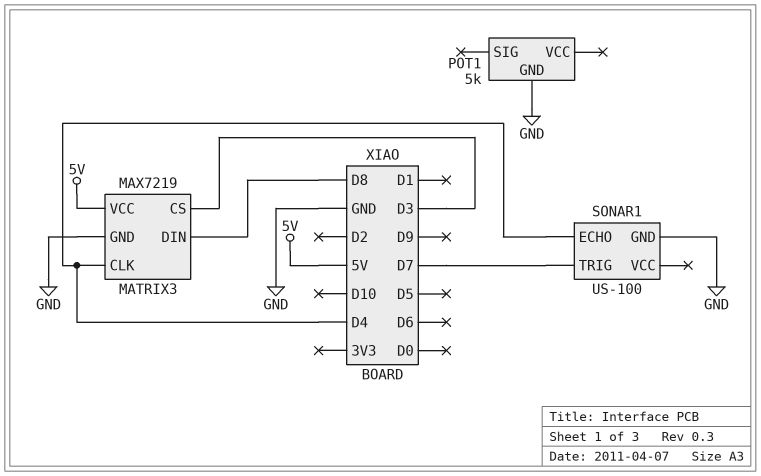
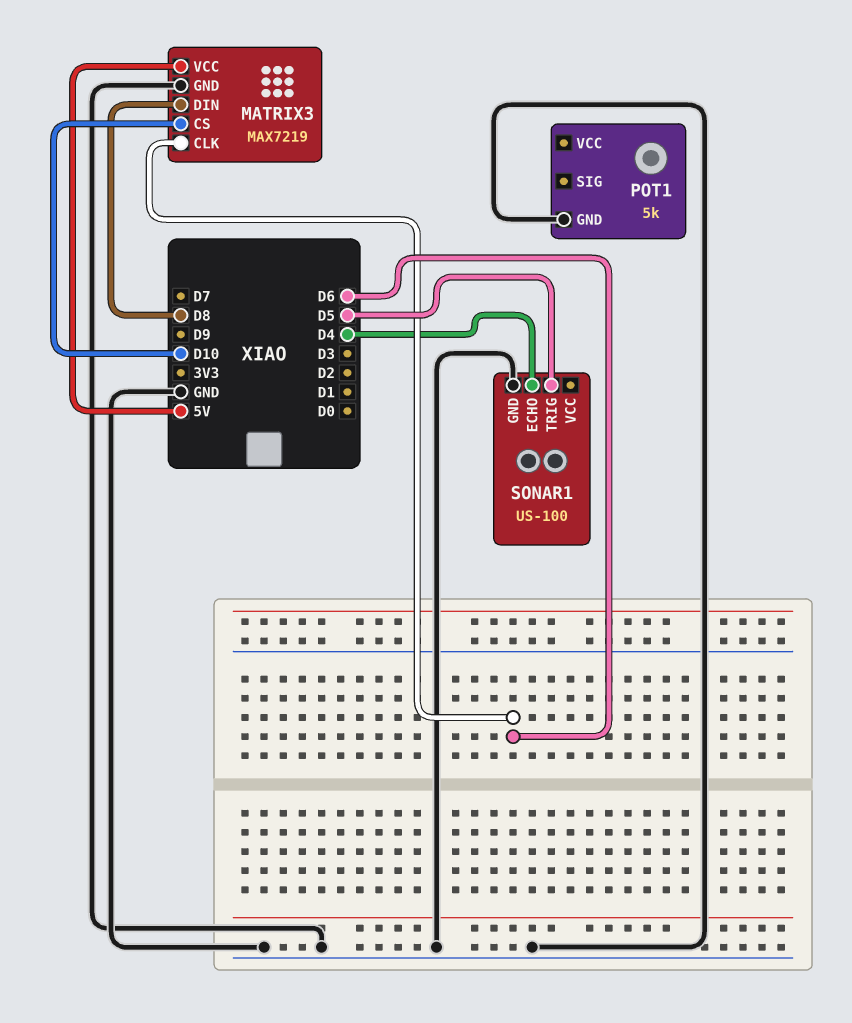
MATRIX3 pin CLK: D4 -> D6
MATRIX3 pin CS: D3 -> D10
SONAR1 pin TRIG: D7 -> D5

